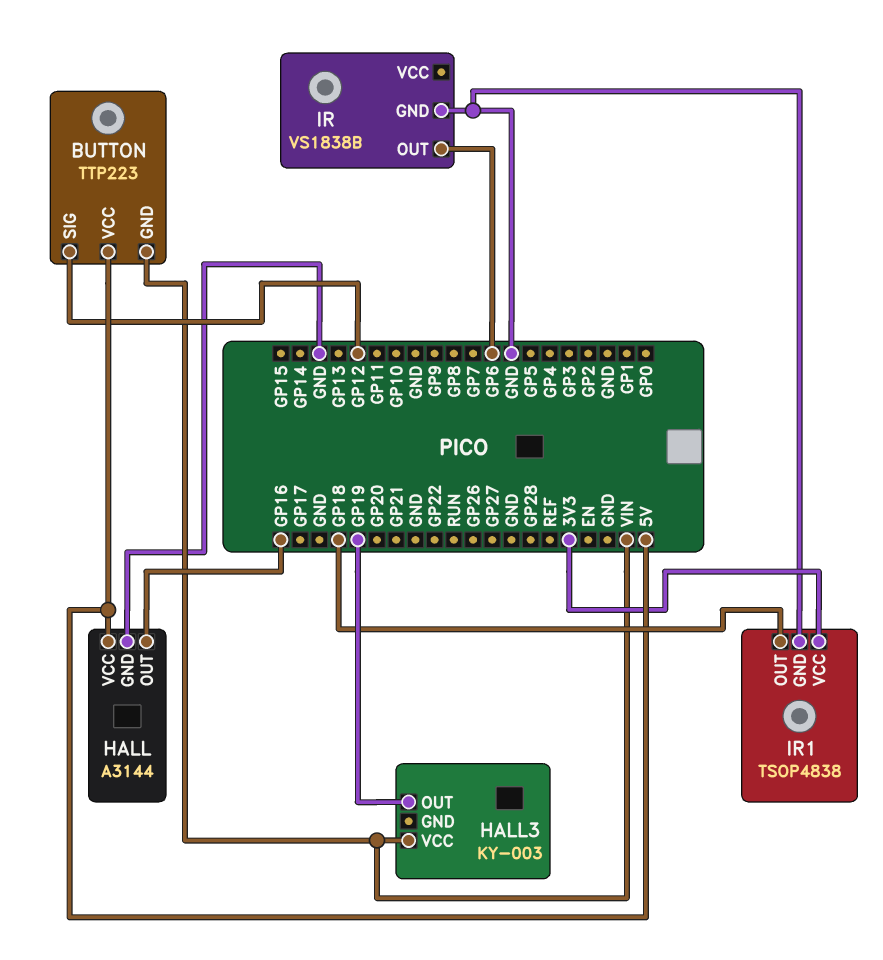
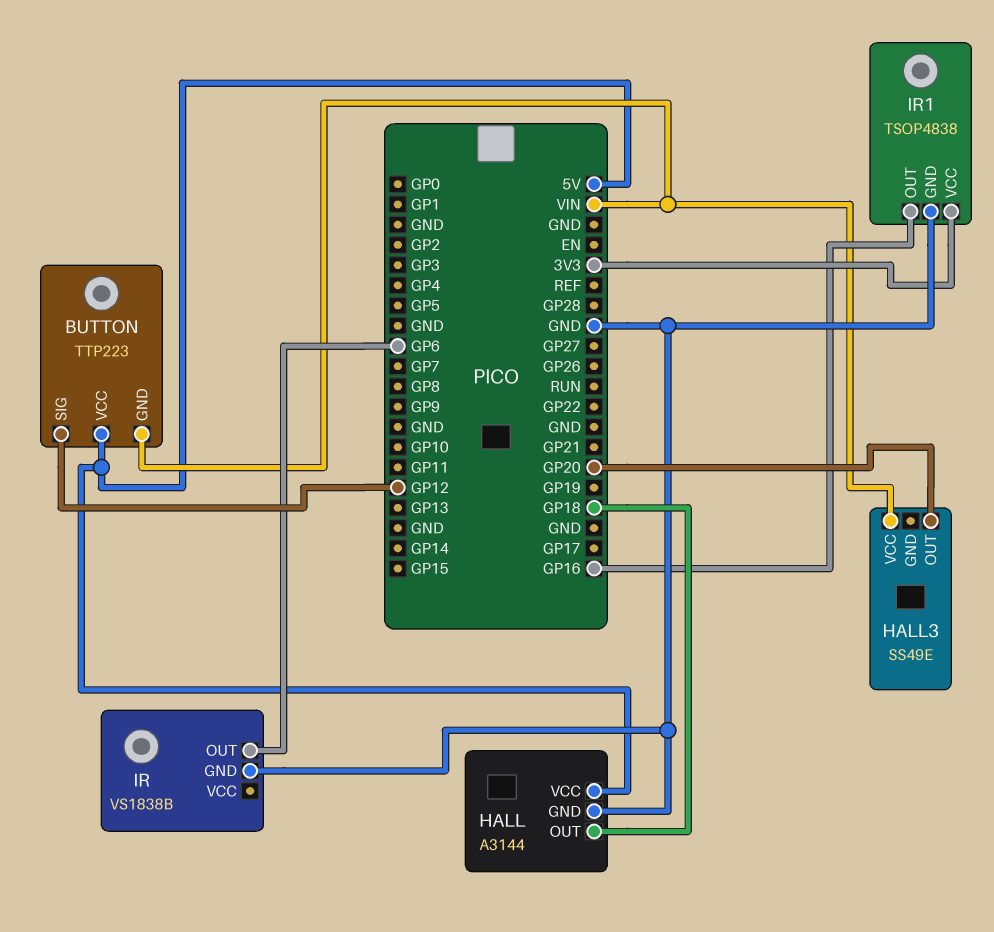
HALL pin OUT: GP16 -> GP18
HALL3: KY-003 -> SS49E
HALL3 pin OUT: GP19 -> GP20
IR1 pin OUT: GP18 -> GP16

